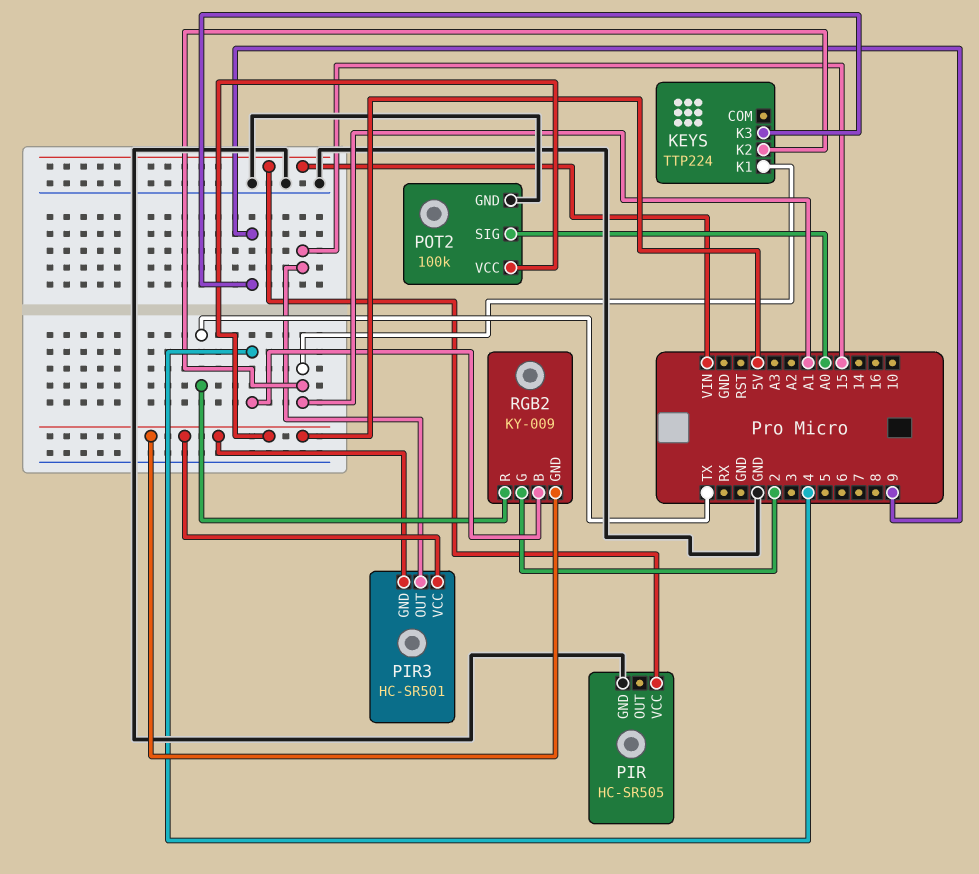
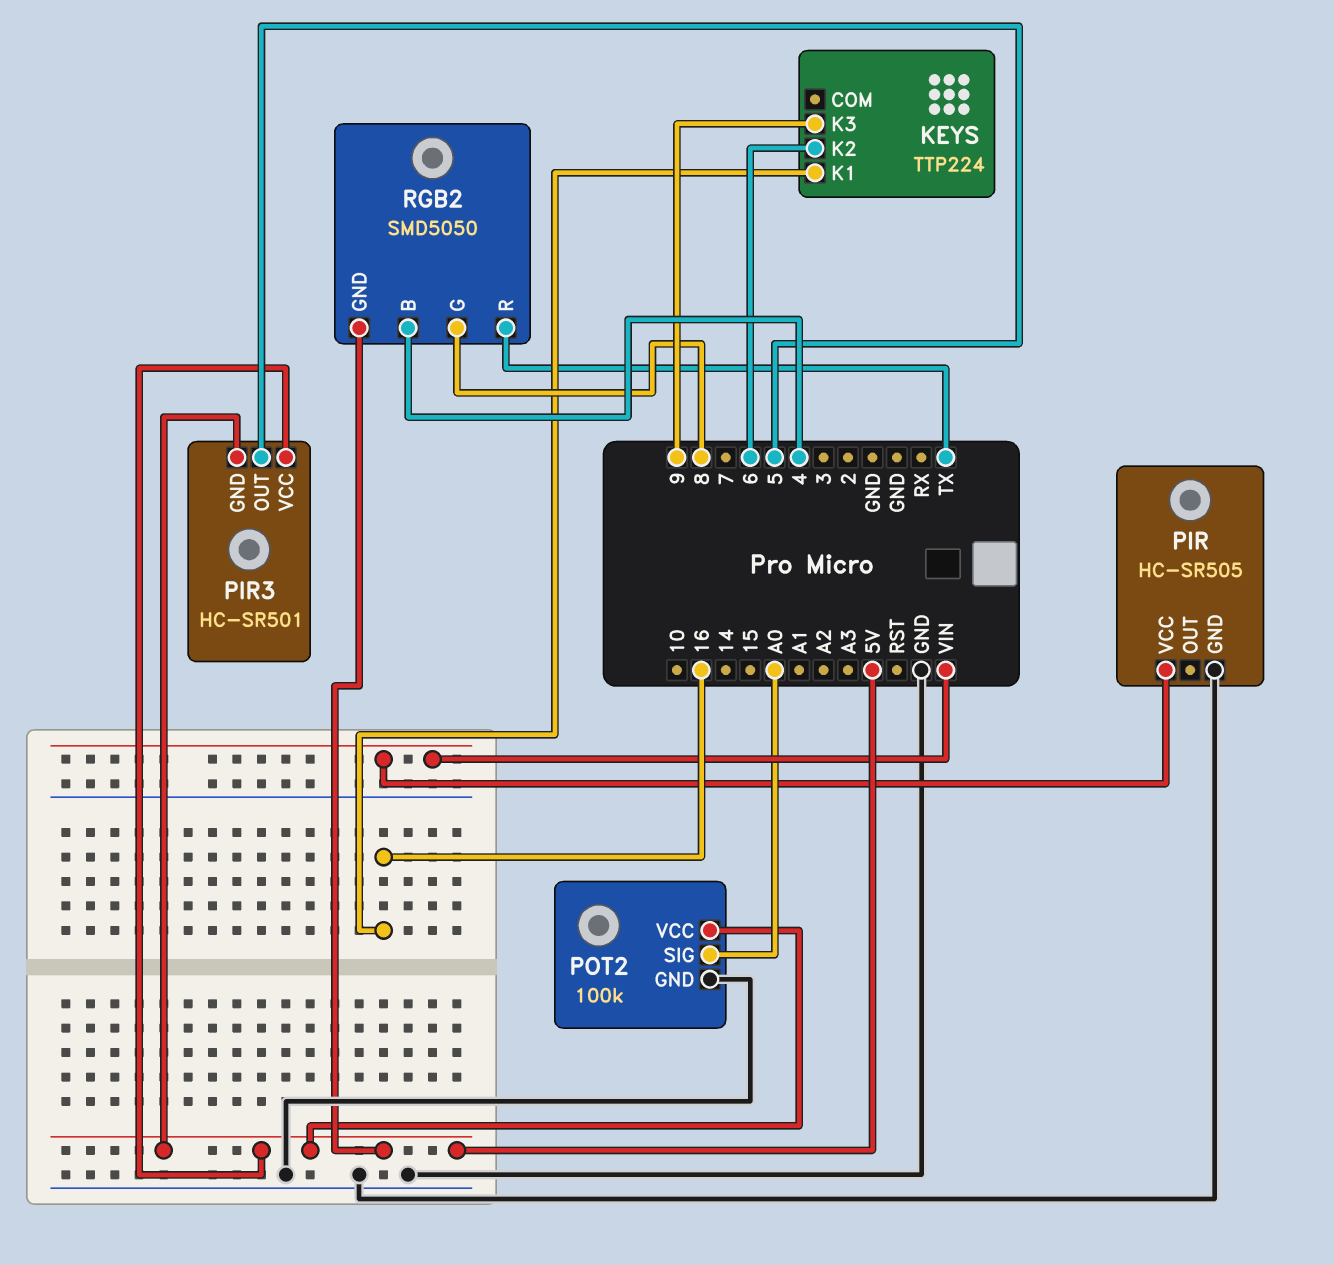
KEYS pin K1: A1 -> 16
KEYS pin K2: A1 -> 6
PIR3 pin OUT: 15 -> 5
RGB2: KY-009 -> SMD5050
RGB2 pin G: 2 -> 8

